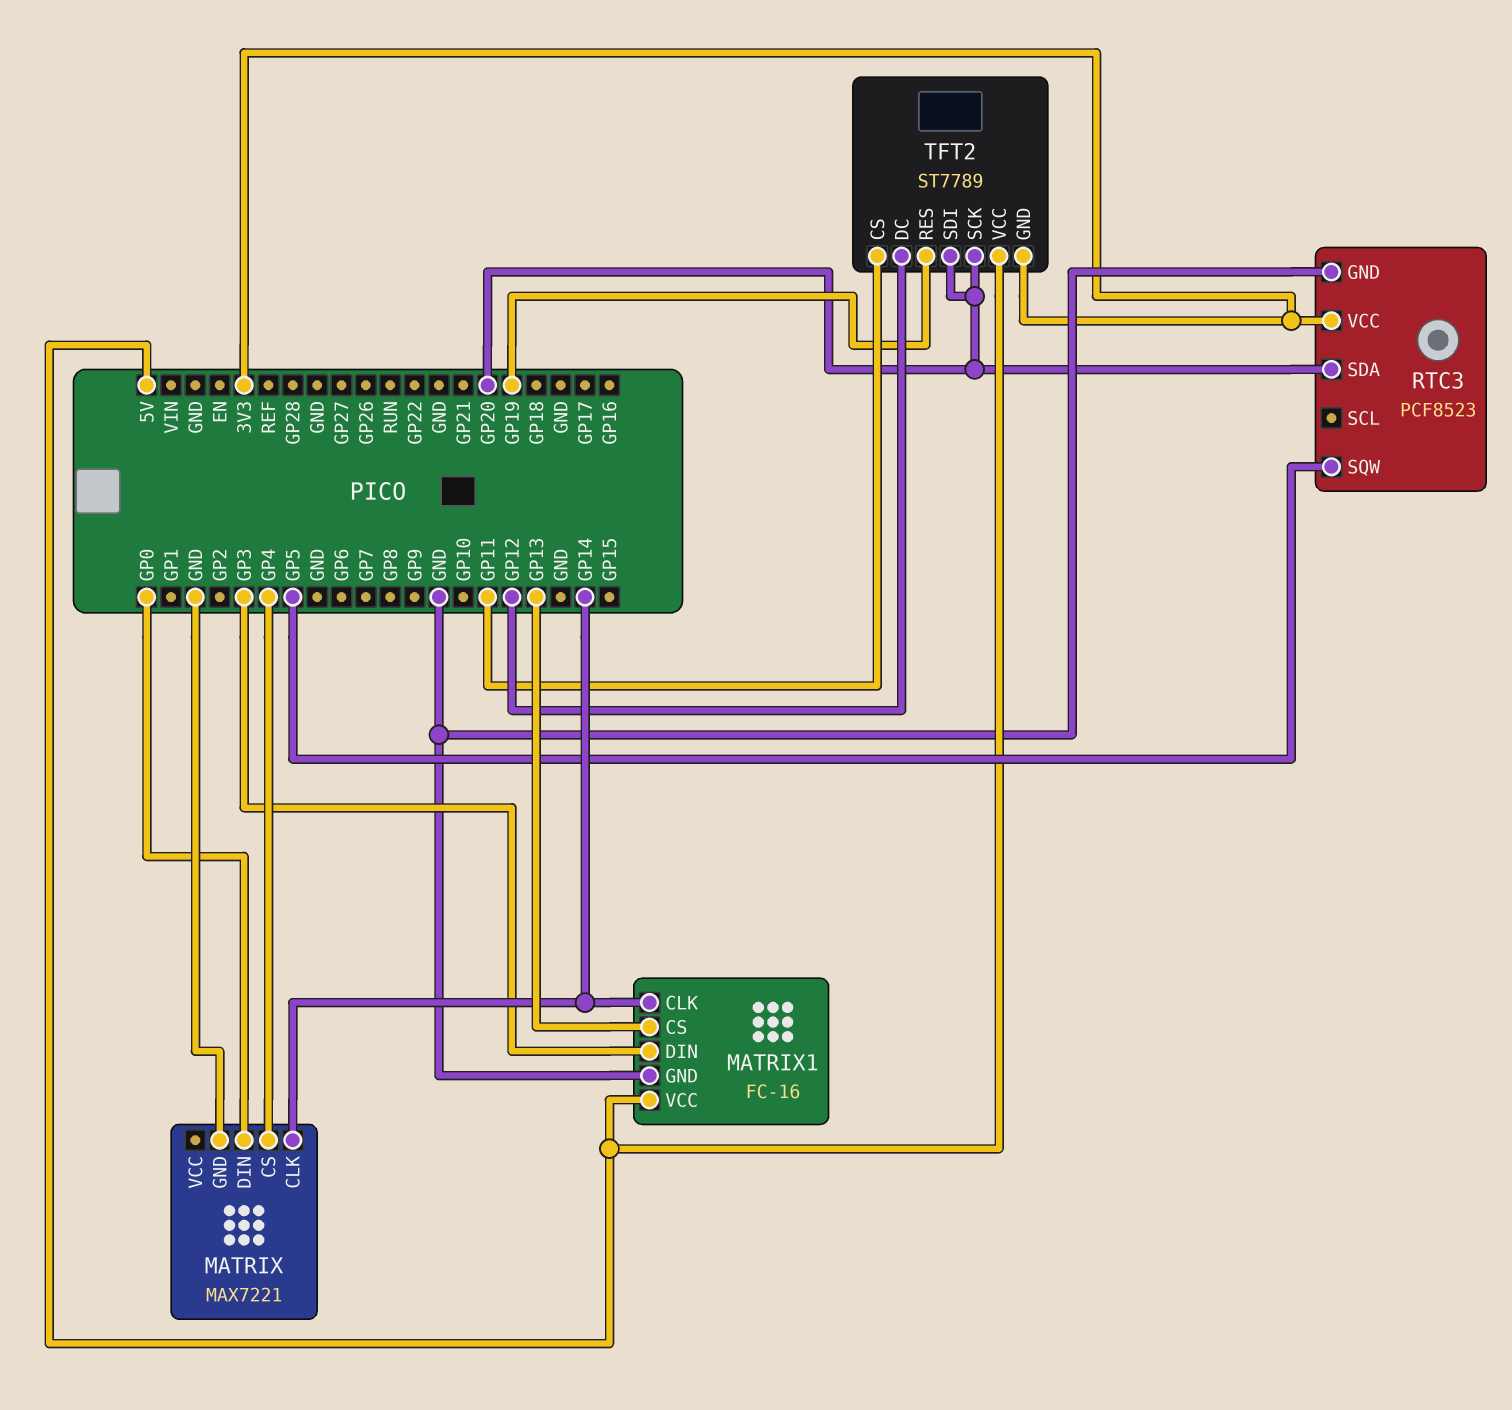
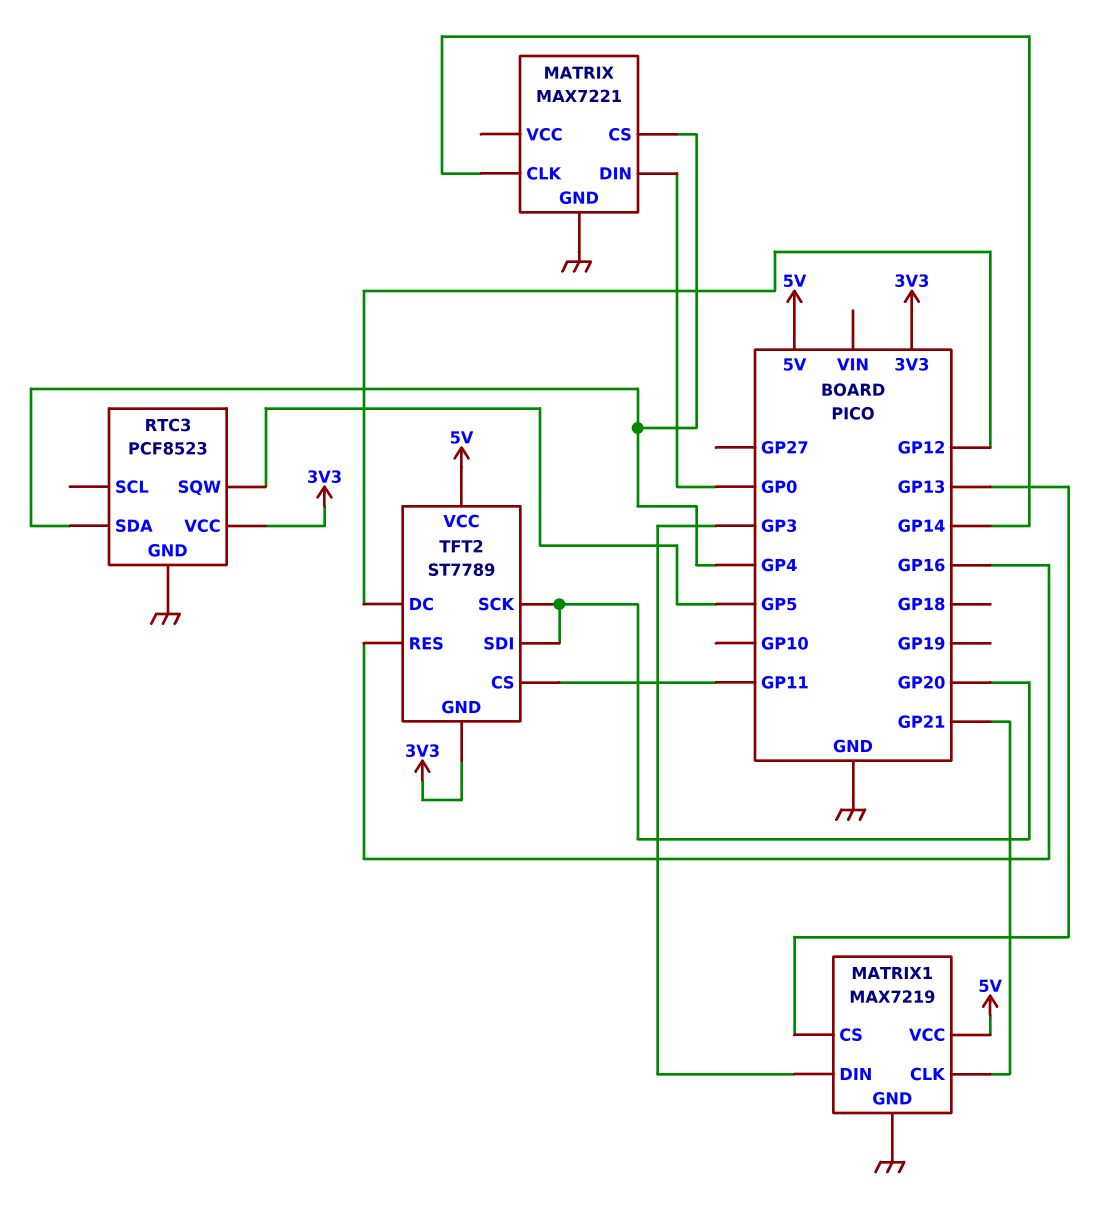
MATRIX1: FC-16 -> MAX7219
MATRIX1 pin CLK: GP14 -> GP21
RTC3 pin SDA: GP20 -> GP4
TFT2 pin RES: GP19 -> GP16

